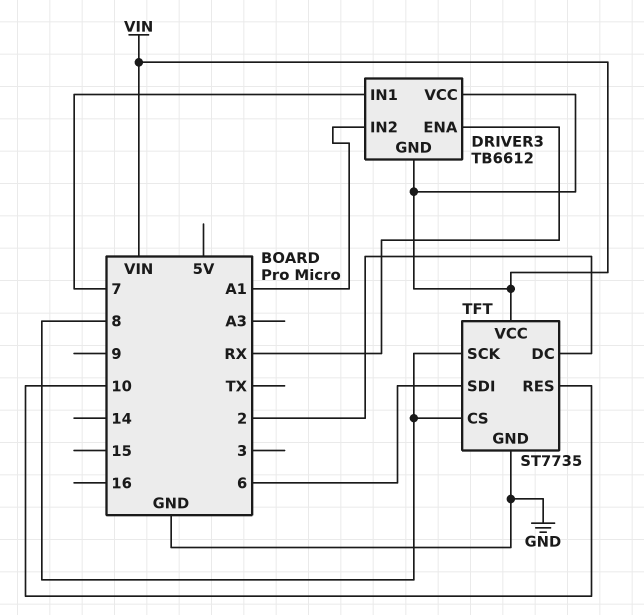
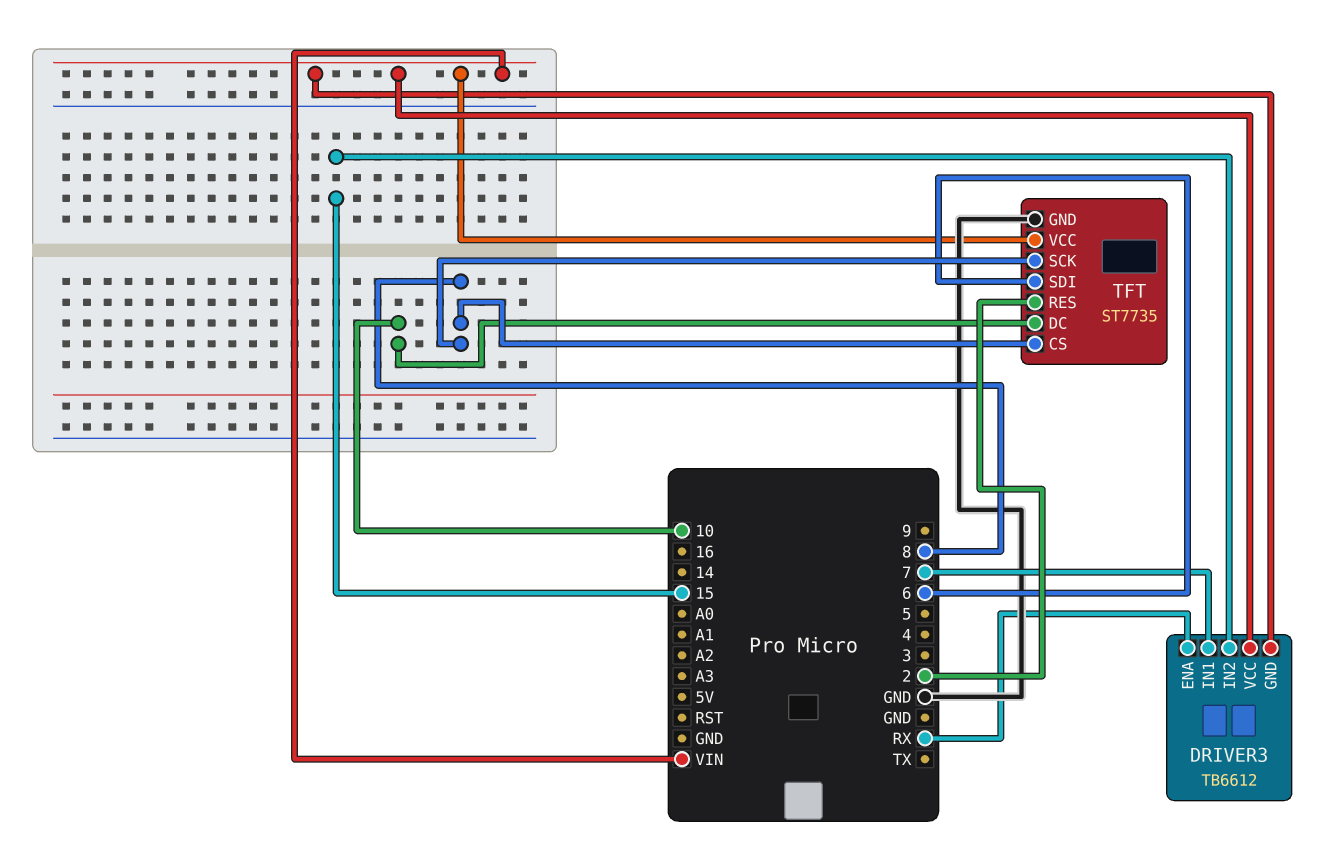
DRIVER3 pin IN2: A1 -> 15
TFT pin DC: 2 -> 10
TFT pin RES: 10 -> 2

